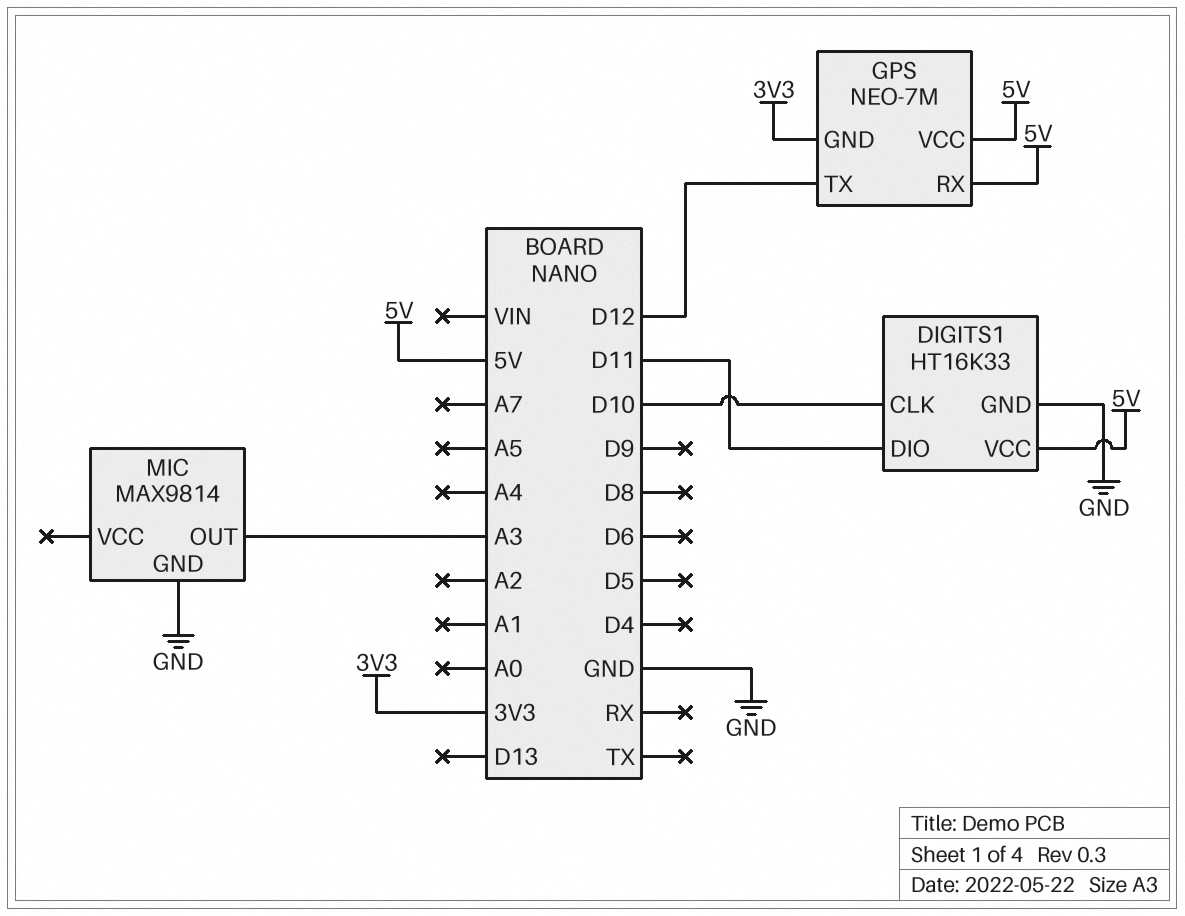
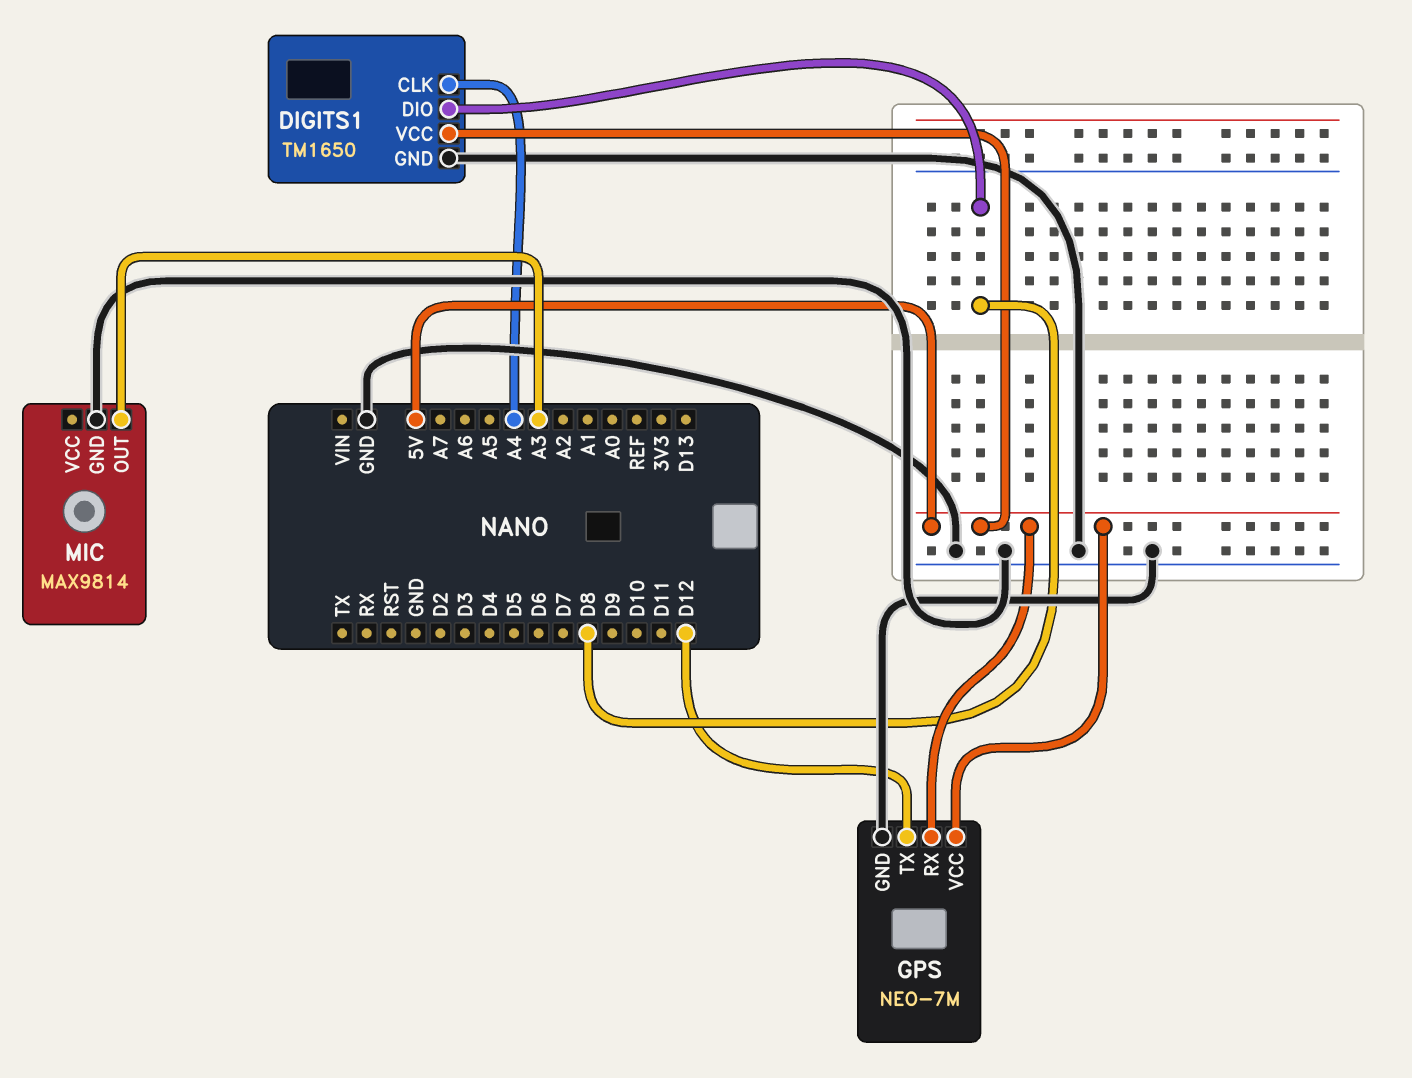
DIGITS1: HT16K33 -> TM1650
DIGITS1 pin CLK: D10 -> A4
DIGITS1 pin DIO: D11 -> D8
GPS pin GND: 3V3 -> GND

